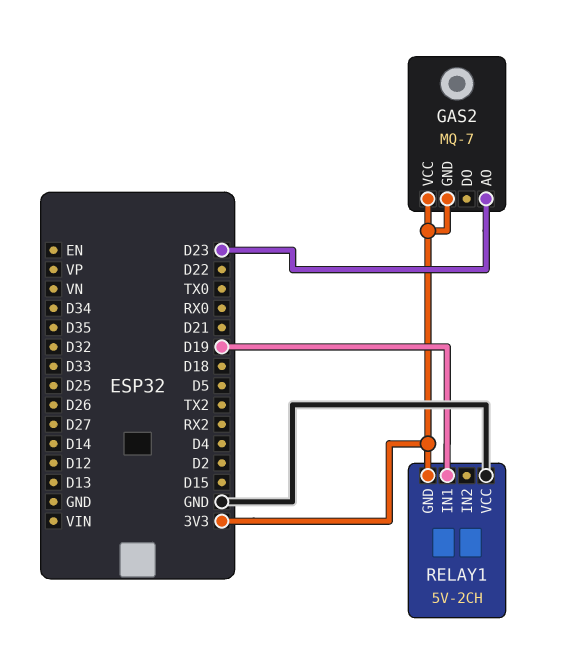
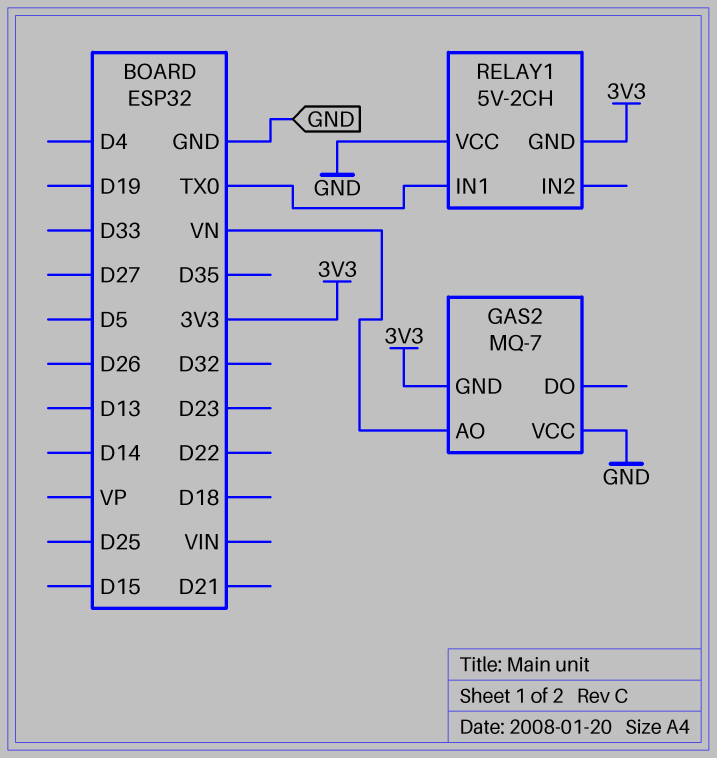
GAS2 pin AO: D23 -> VN
GAS2 pin VCC: 3V3 -> GND
RELAY1 pin IN1: D19 -> TX0

